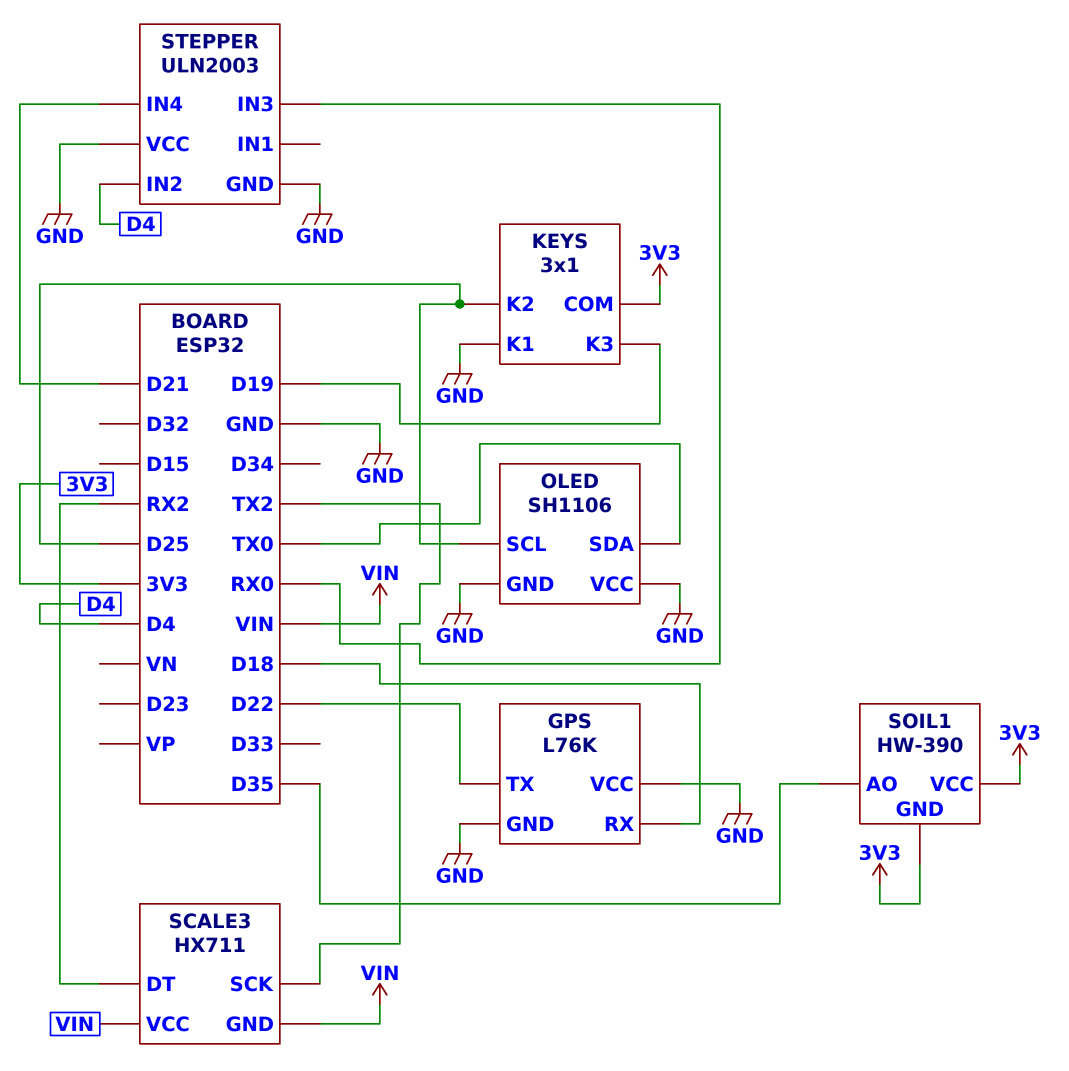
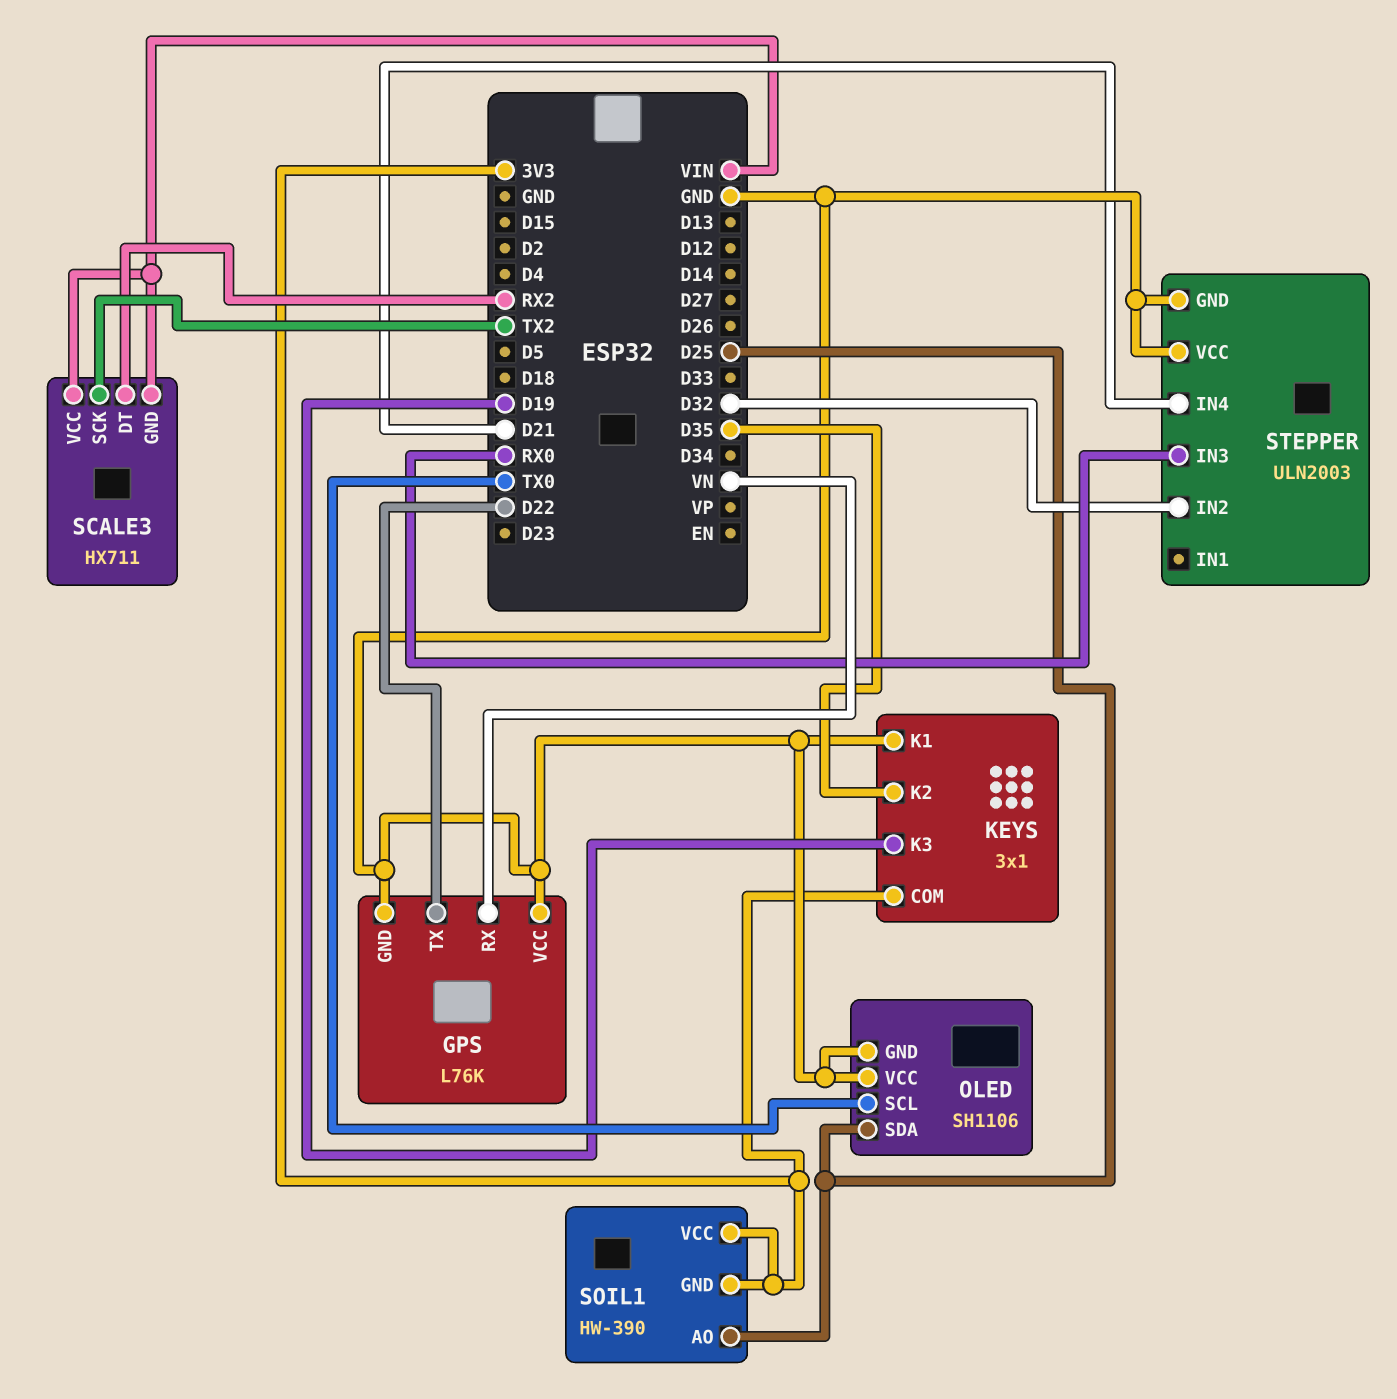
GPS pin RX: D18 -> VN
KEYS pin K2: D25 -> D35
OLED pin SCL: D25 -> TX0
OLED pin SDA: TX0 -> D25
SOIL1 pin AO: D35 -> D25
STEPPER pin IN2: D4 -> D32

